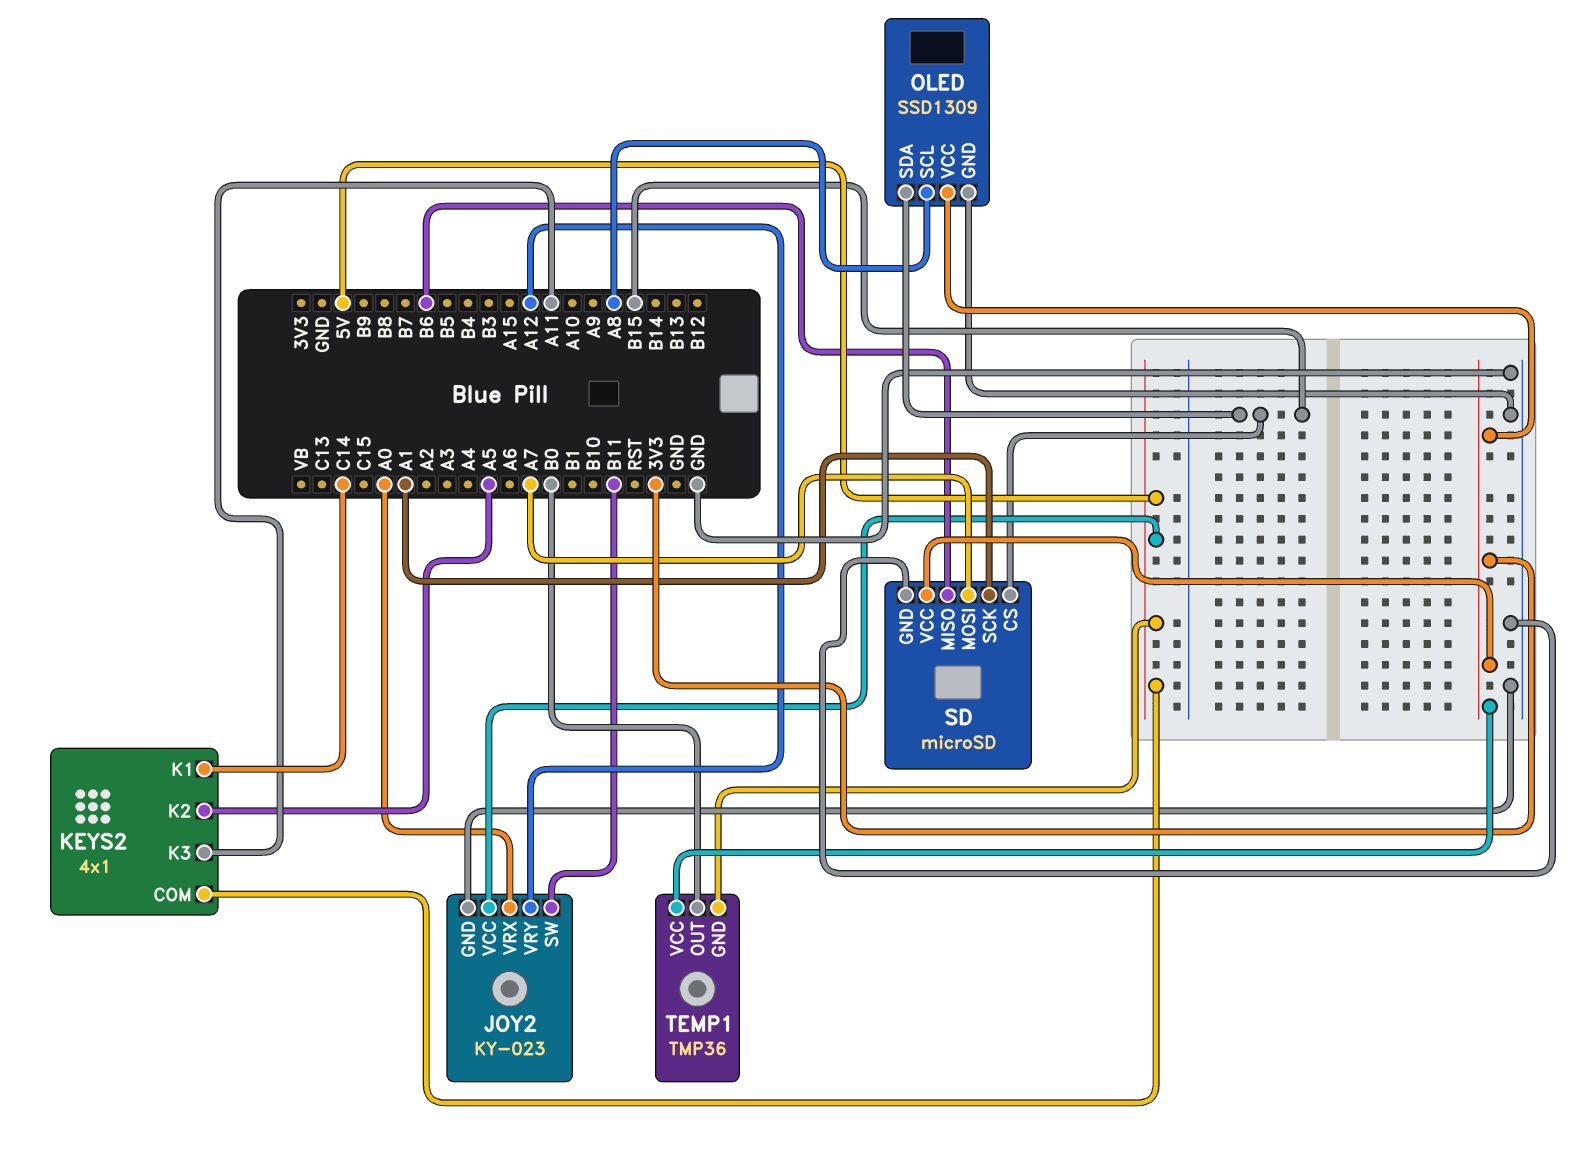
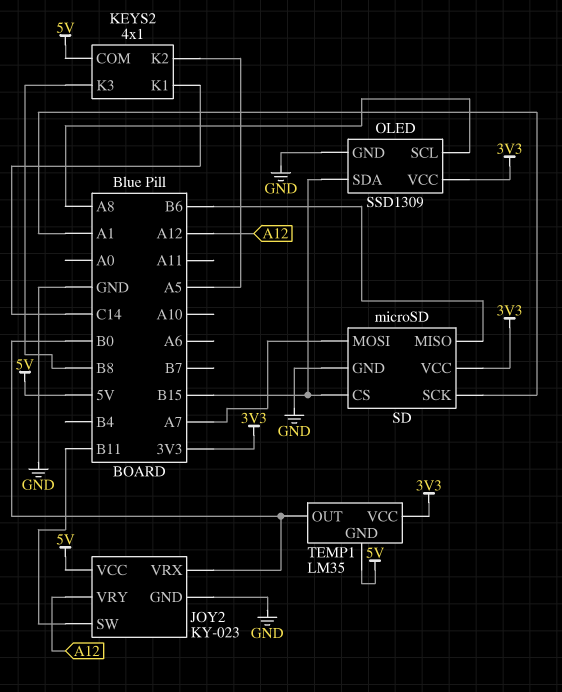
JOY2 pin VRX: A0 -> B0
KEYS2 pin K3: A11 -> B8
TEMP1: TMP36 -> LM35

